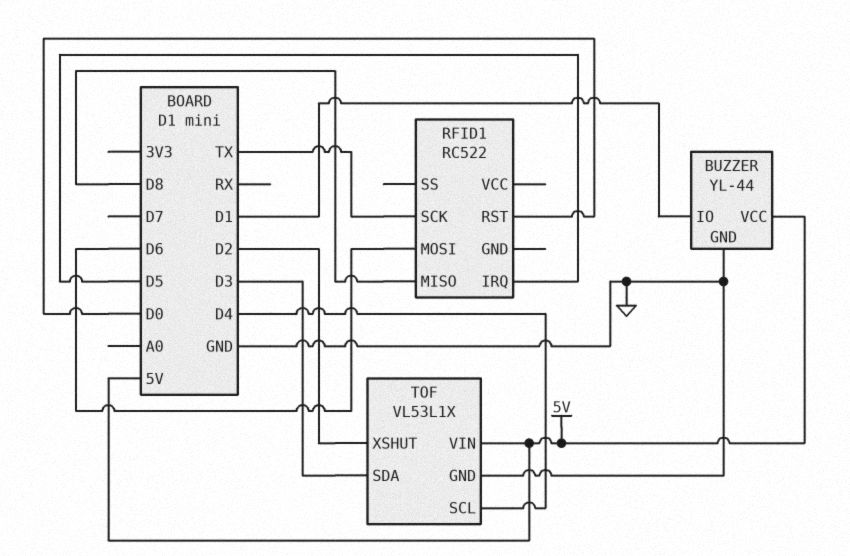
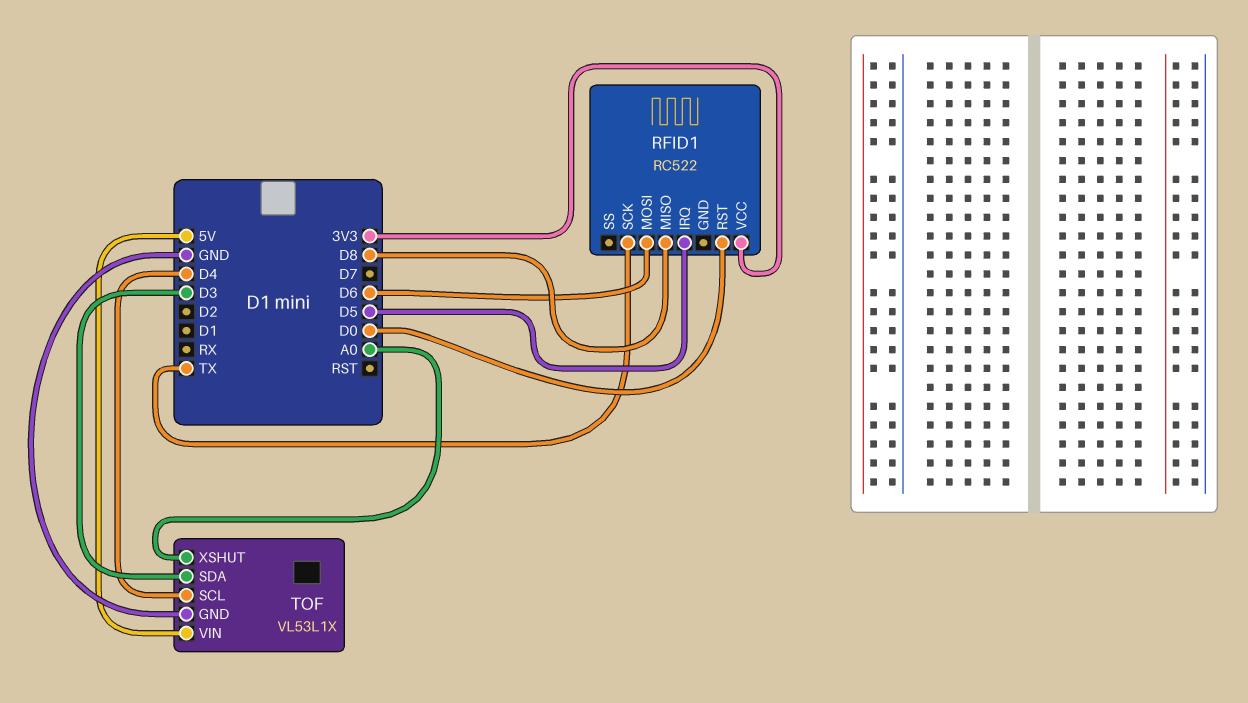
BUZZER: YL-44 -> none
BUZZER pin GND: GND -> none
BUZZER pin IO: D1 -> none
BUZZER pin VCC: 5V -> none
RFID1 pin VCC: none -> 3V3
TOF pin XSHUT: D2 -> A0

